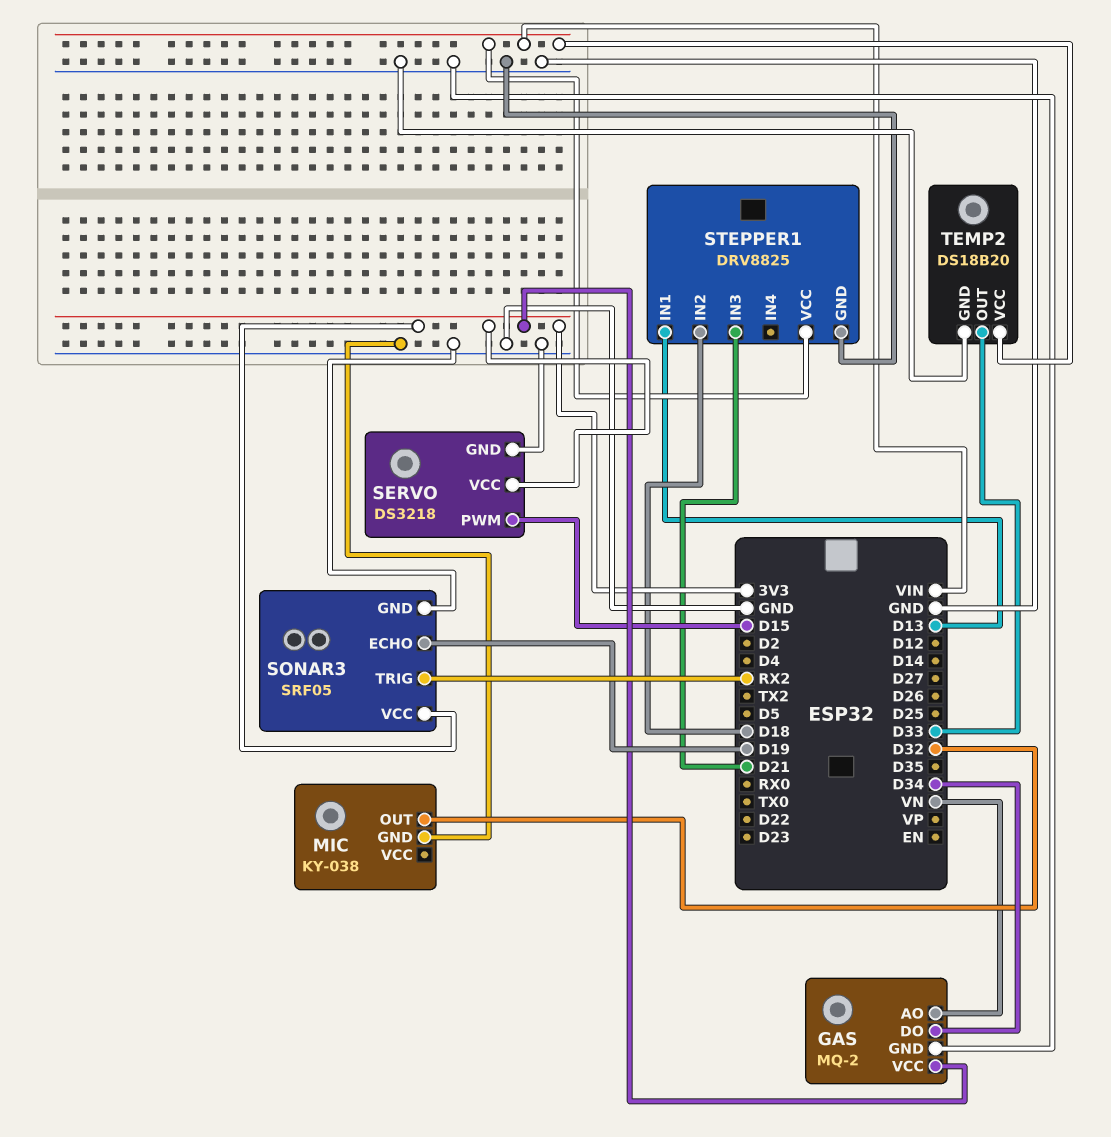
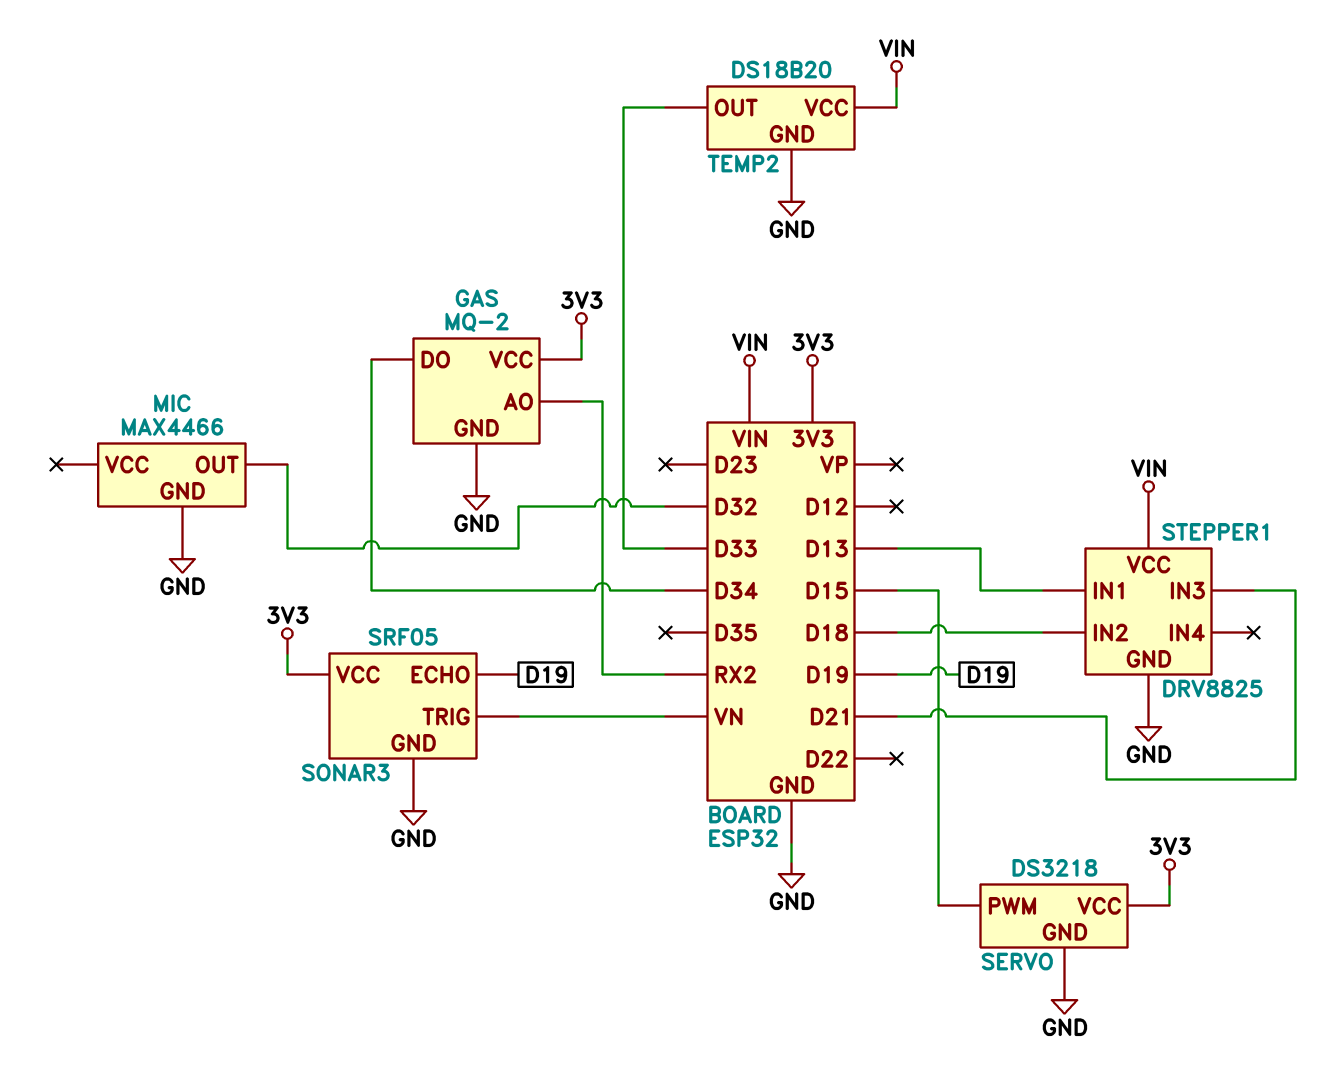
GAS pin AO: VN -> RX2
MIC: KY-038 -> MAX4466
SONAR3 pin TRIG: RX2 -> VN

